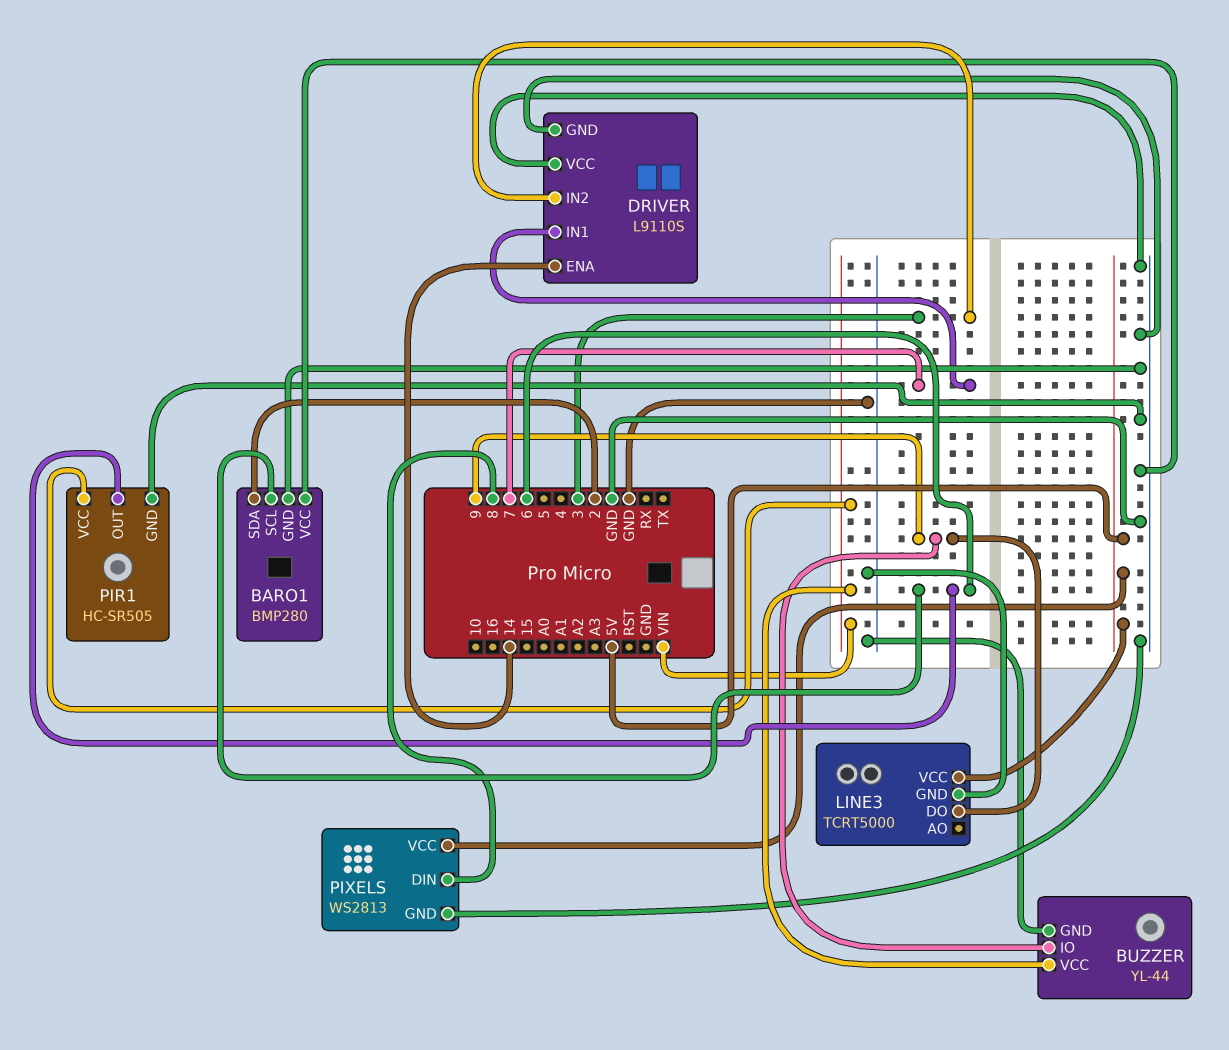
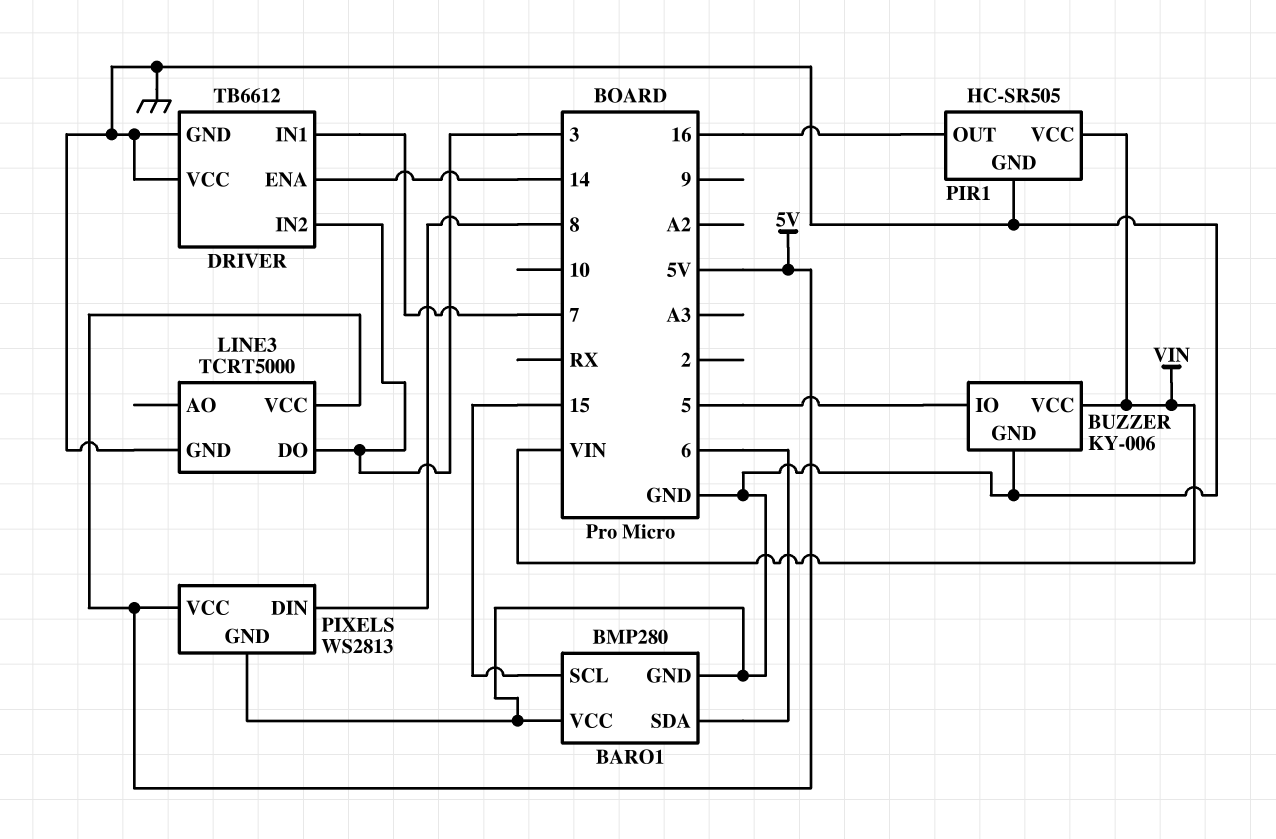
BARO1 pin SCL: 6 -> 15
BARO1 pin SDA: 2 -> 6
BUZZER: YL-44 -> KY-006
BUZZER pin IO: 9 -> 5
DRIVER: L9110S -> TB6612
LINE3 pin DO: 9 -> 3
PIR1 pin OUT: 6 -> 16

